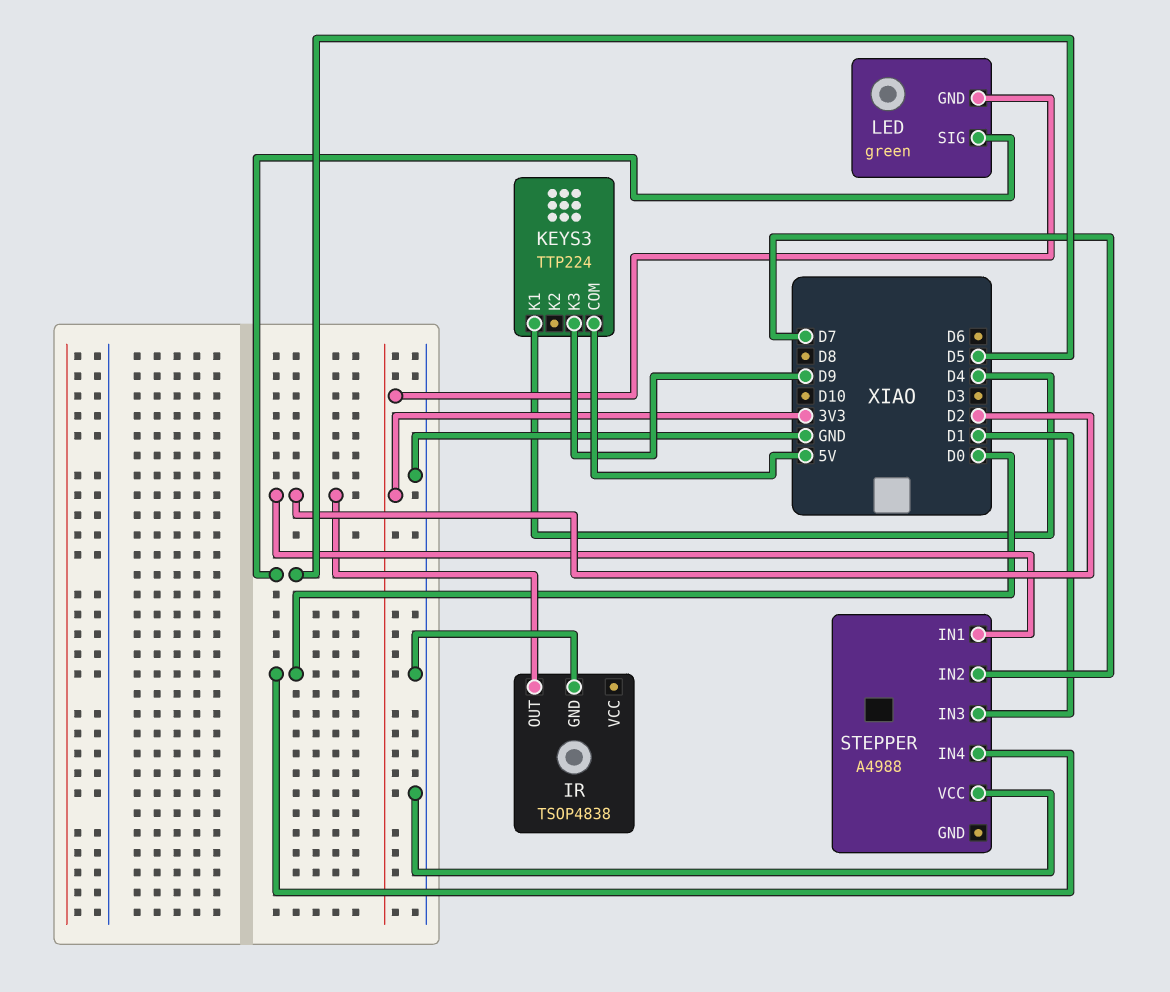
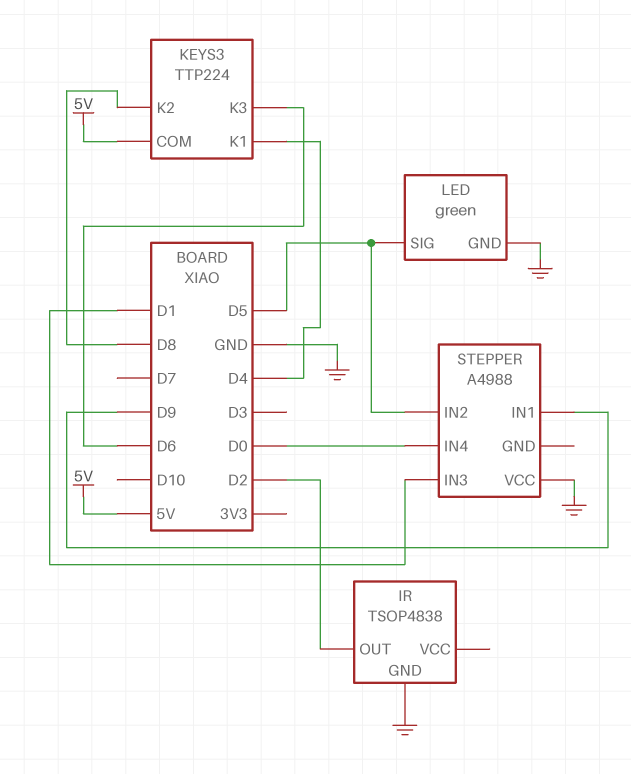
KEYS3 pin K2: none -> D8
KEYS3 pin K3: D9 -> D6
LED pin GND: 3V3 -> GND
STEPPER pin IN1: D2 -> D9
STEPPER pin IN2: D7 -> D5

